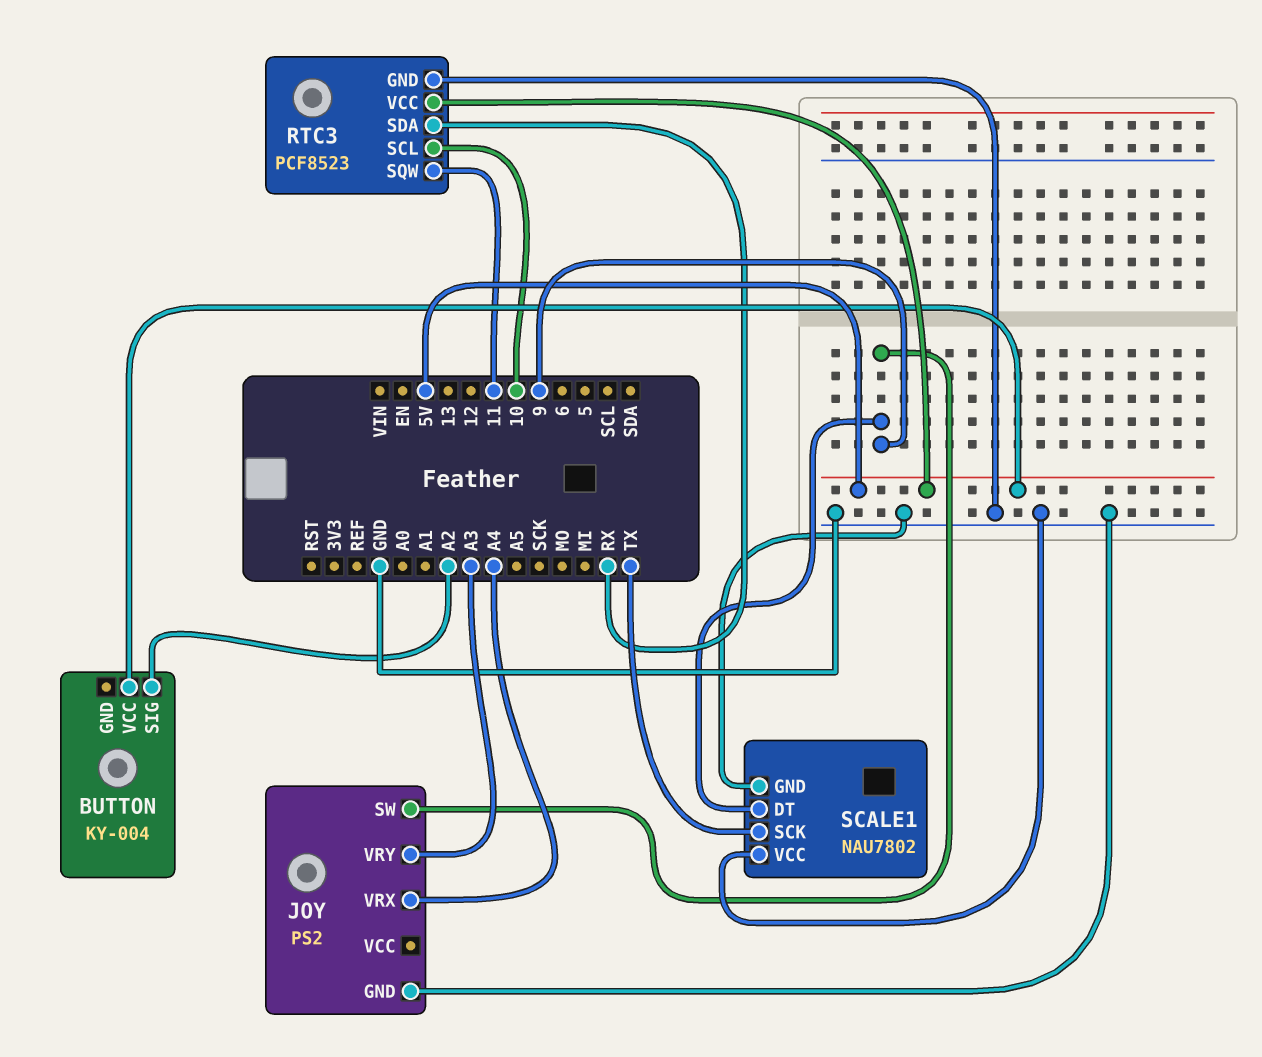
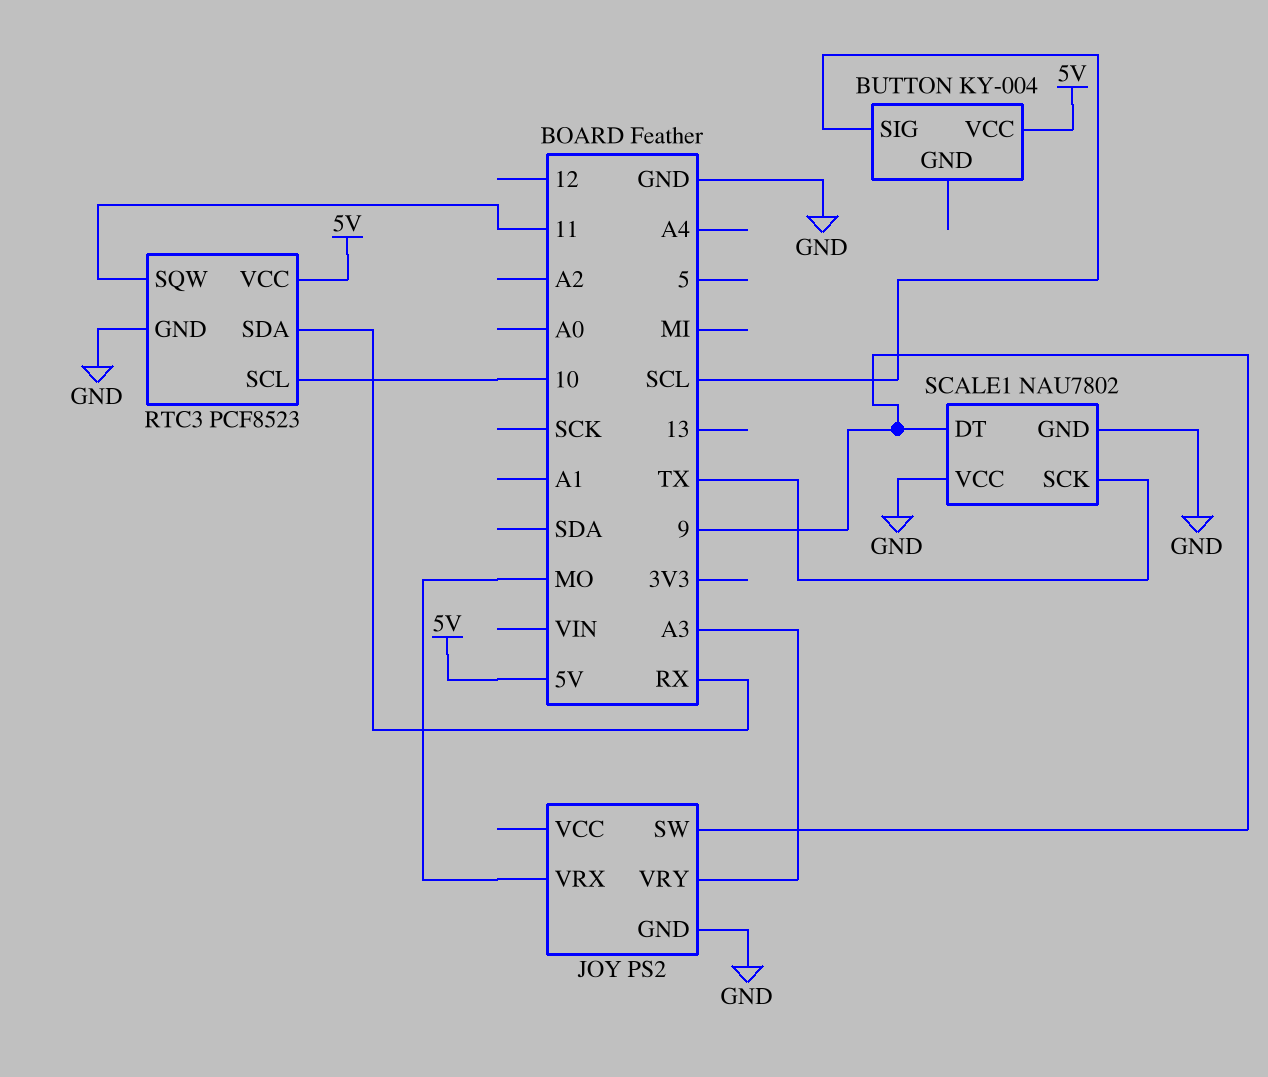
BUTTON pin SIG: A2 -> SCL
JOY pin VRX: A4 -> MO

